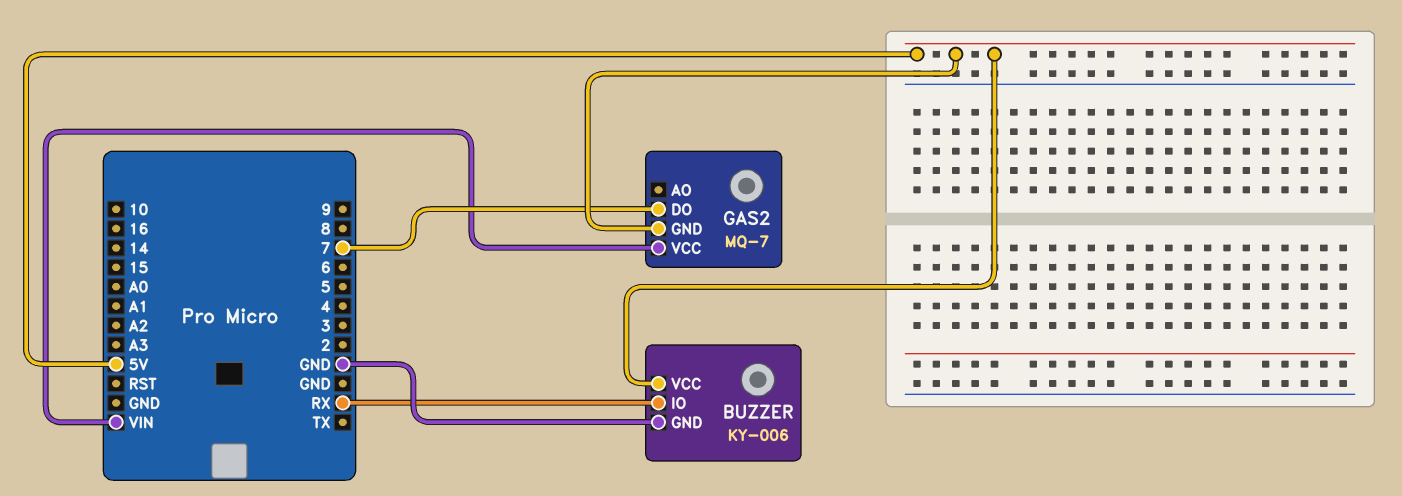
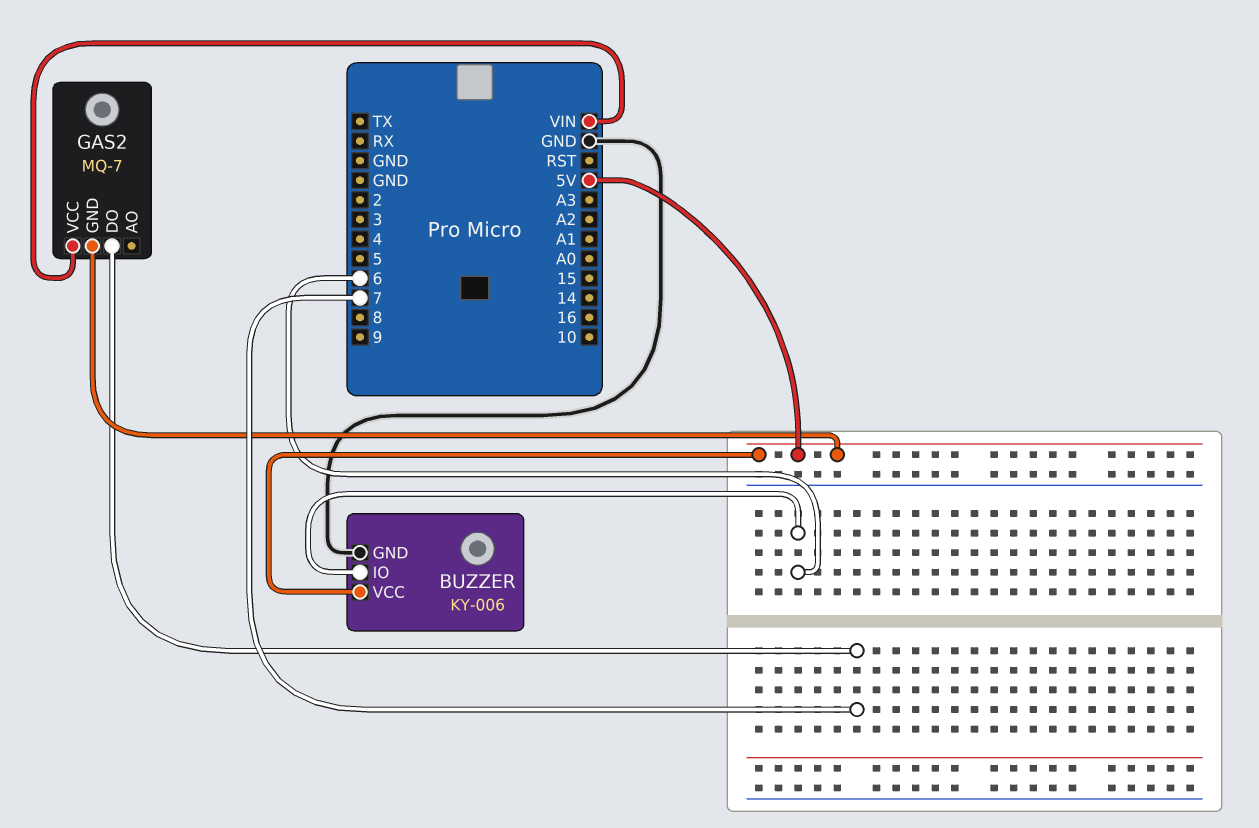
BUZZER pin IO: RX -> 6

